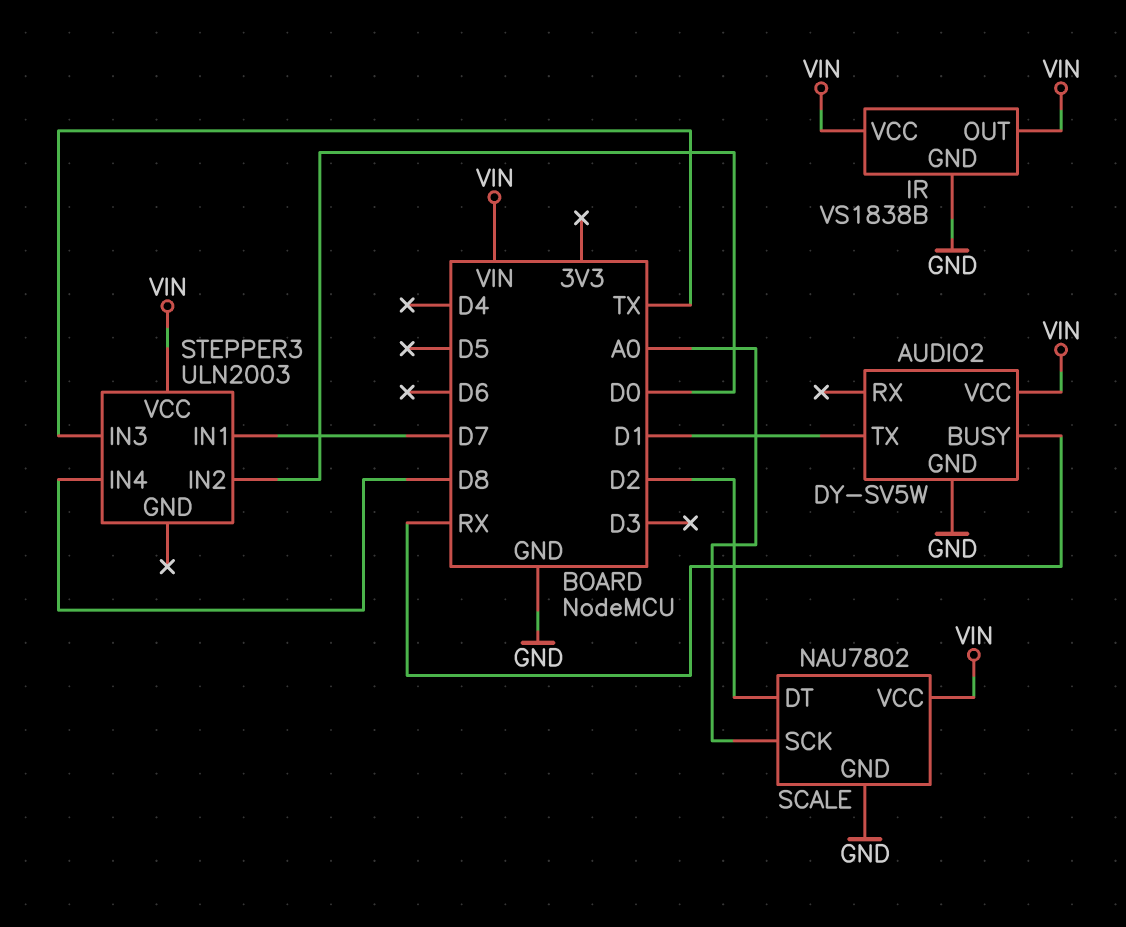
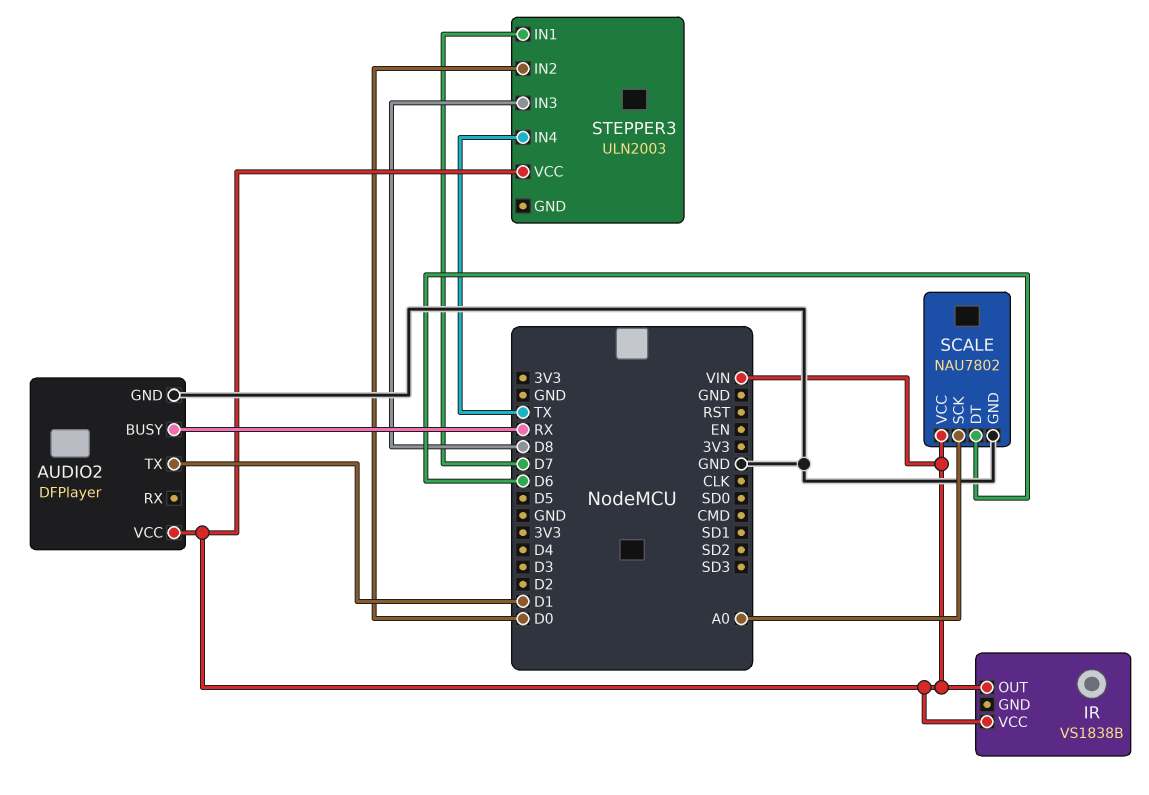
AUDIO2: DY-SV5W -> DFPlayer
IR pin GND: GND -> none
SCALE pin DT: D2 -> D6
STEPPER3 pin IN3: TX -> D8
STEPPER3 pin IN4: D8 -> TX

